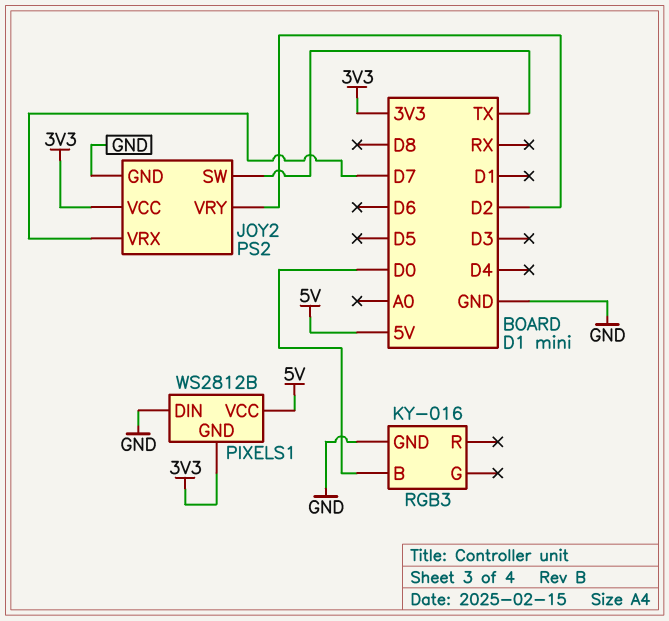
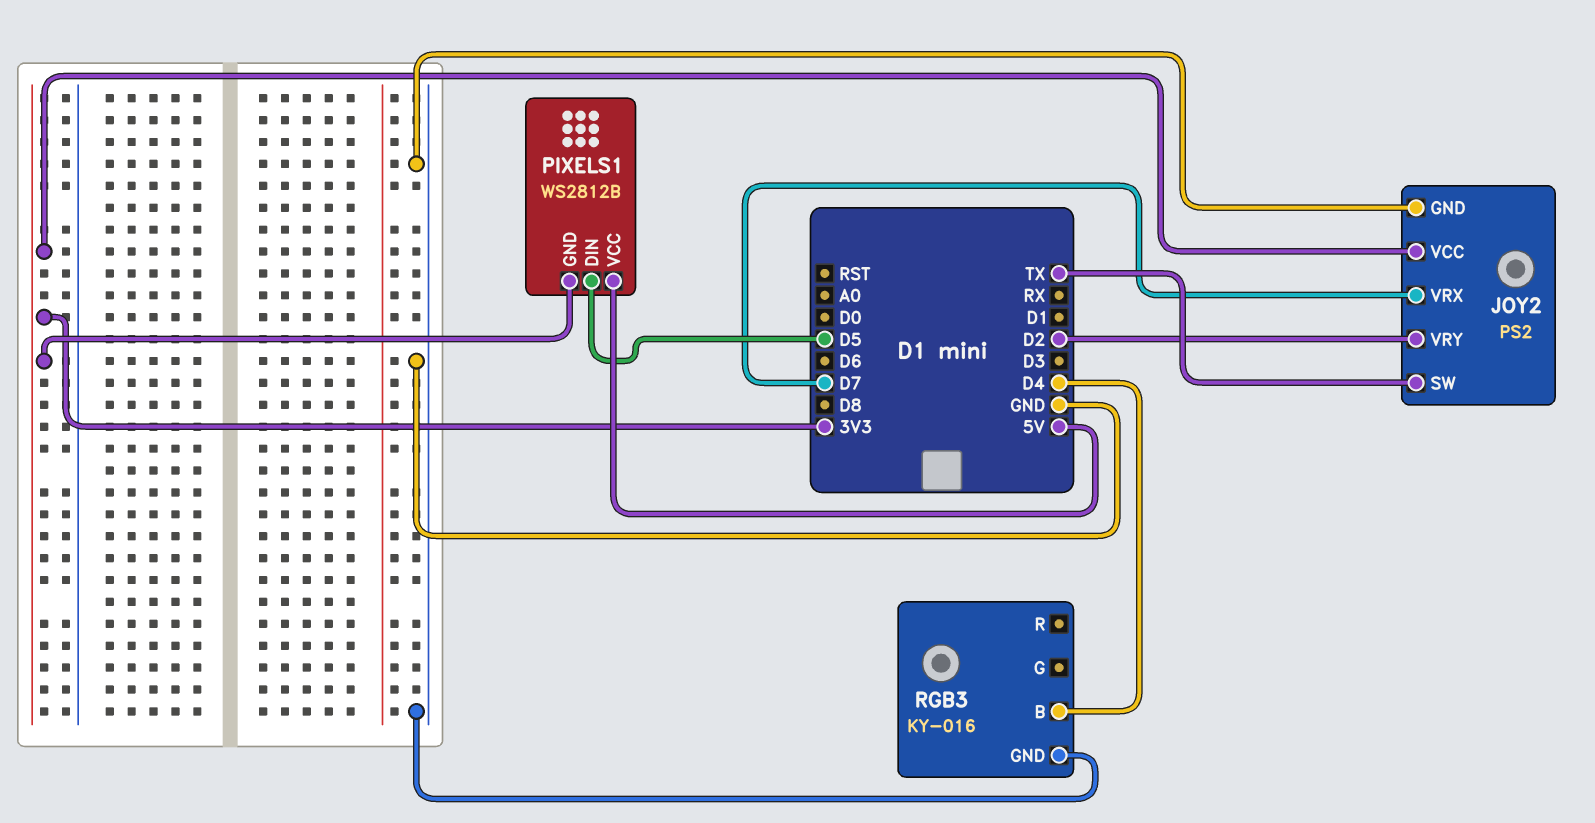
PIXELS1 pin DIN: GND -> D5
RGB3 pin B: D0 -> D4

